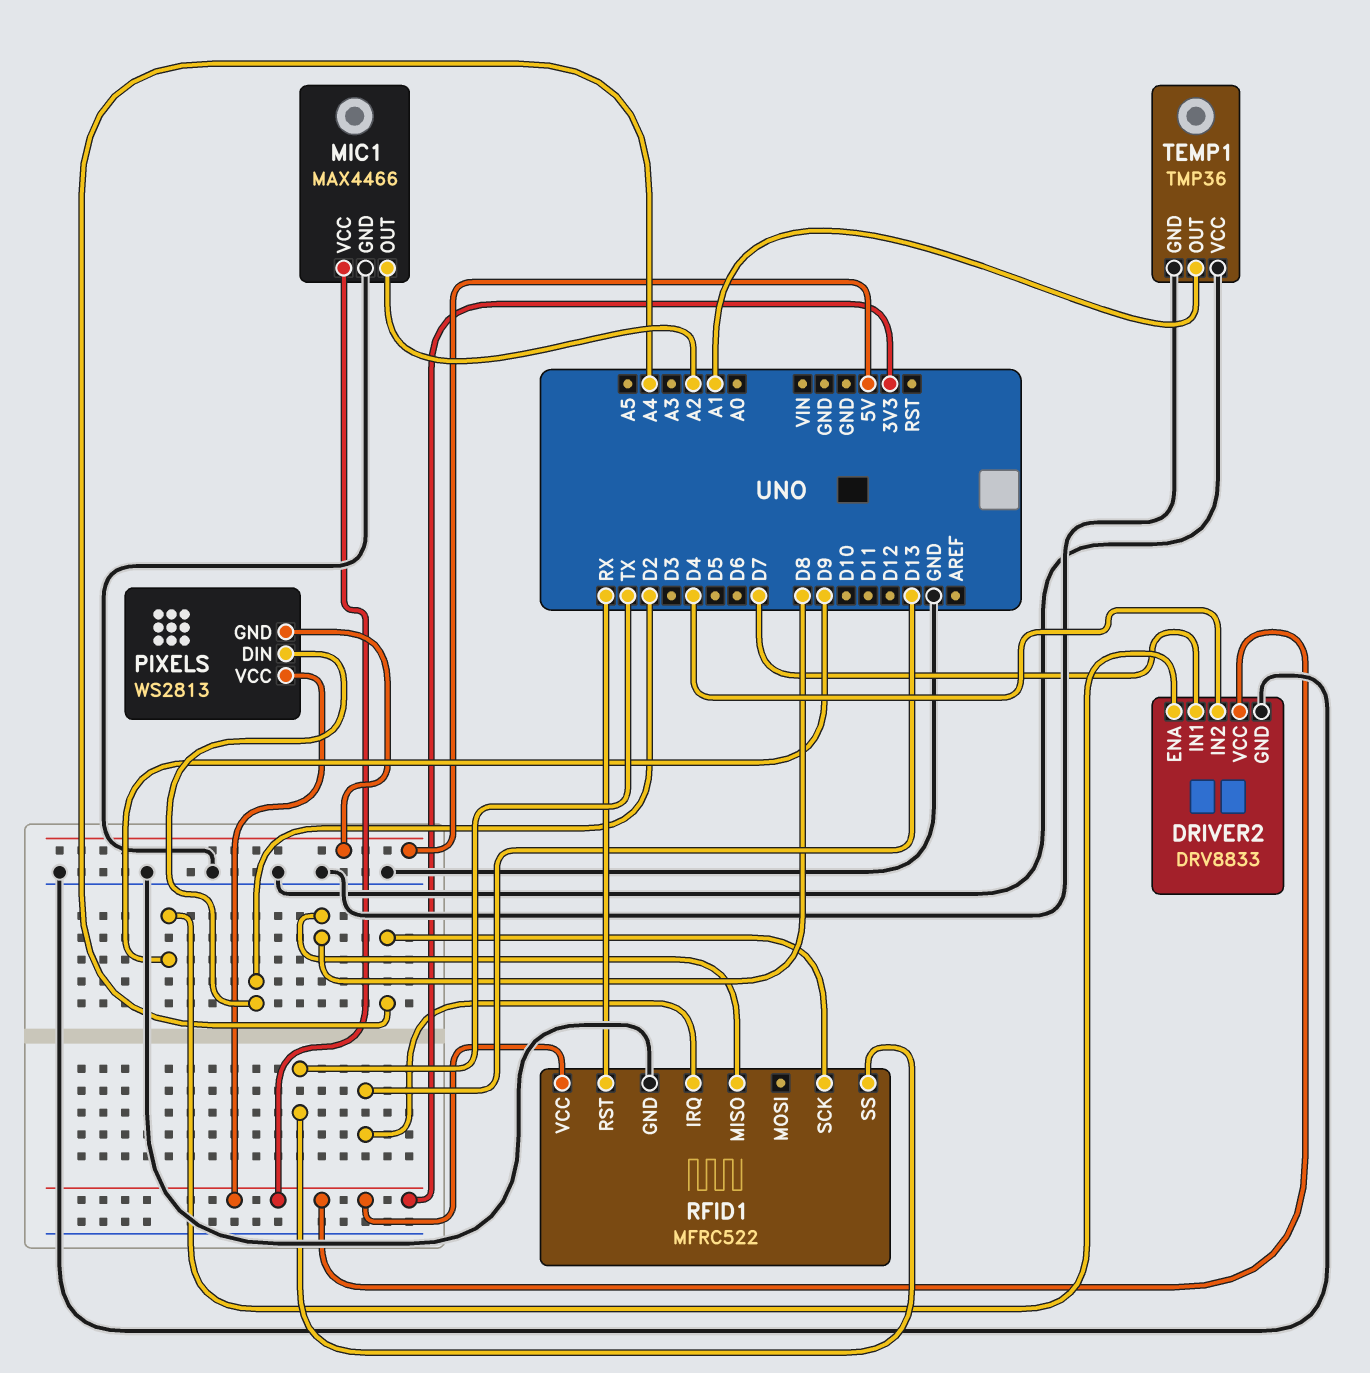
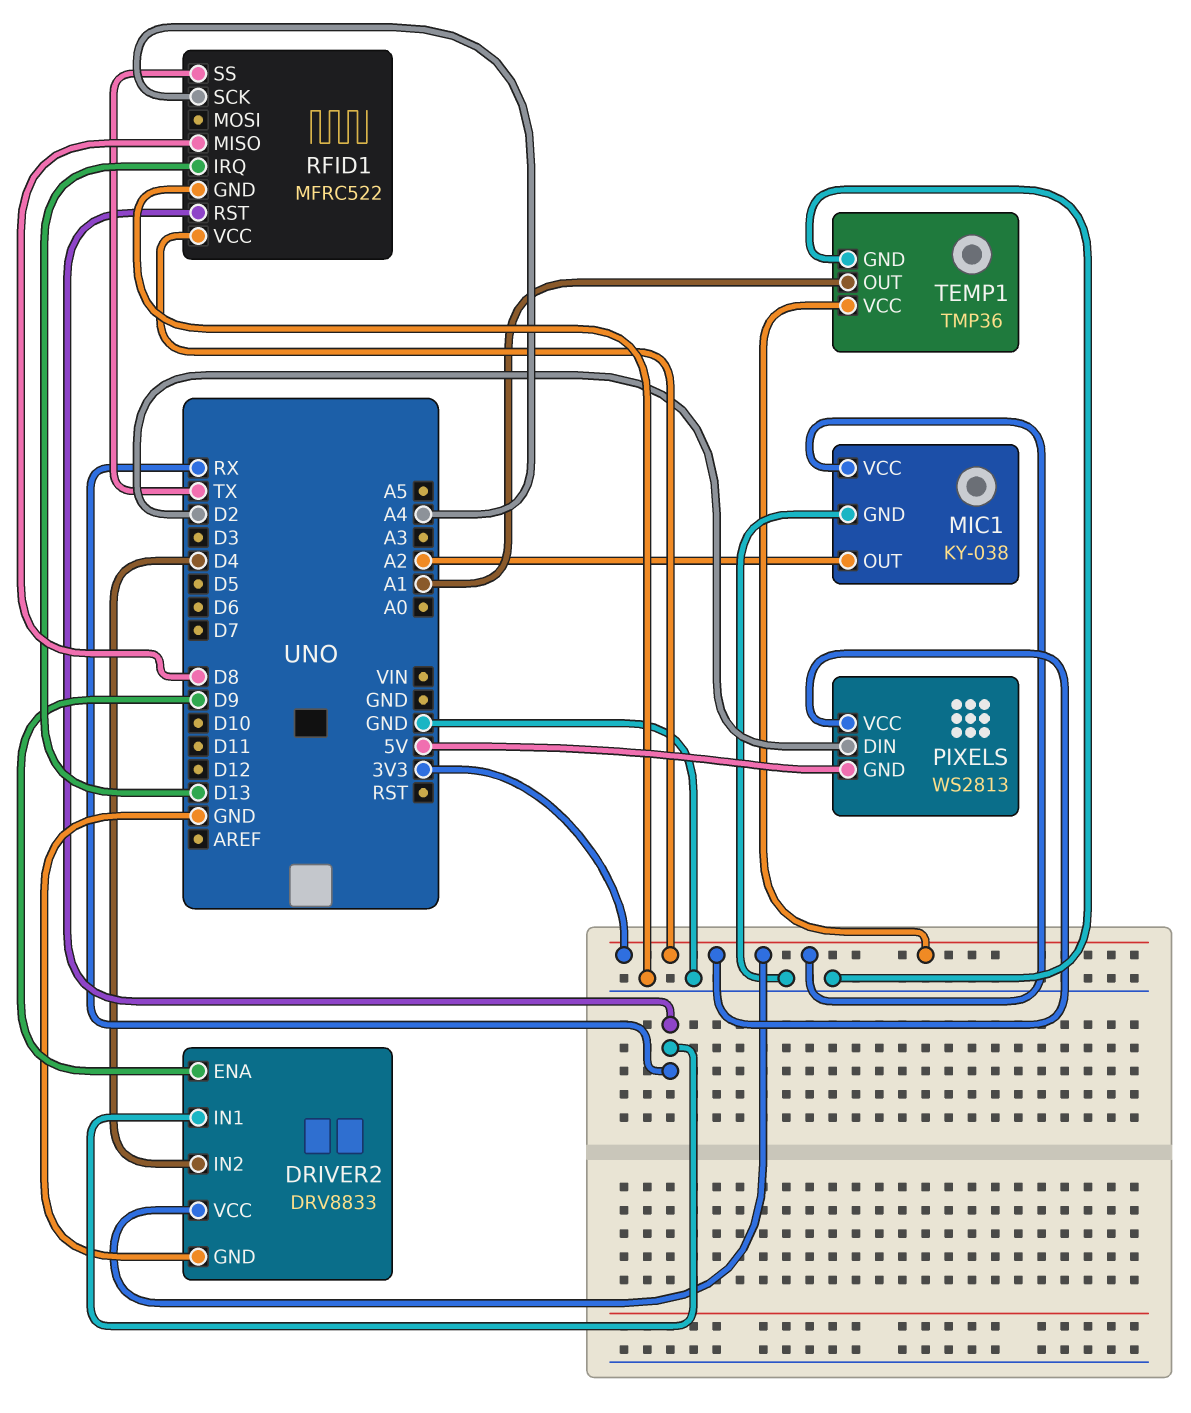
DRIVER2 pin IN1: D7 -> RX
MIC1: MAX4466 -> KY-038
TEMP1 pin VCC: GND -> 3V3

